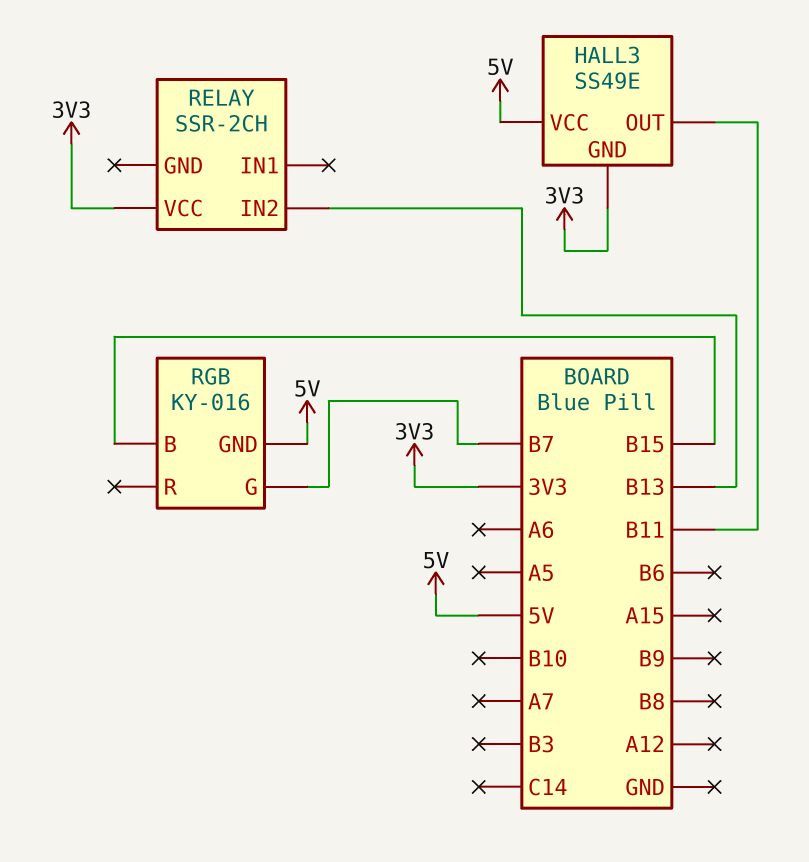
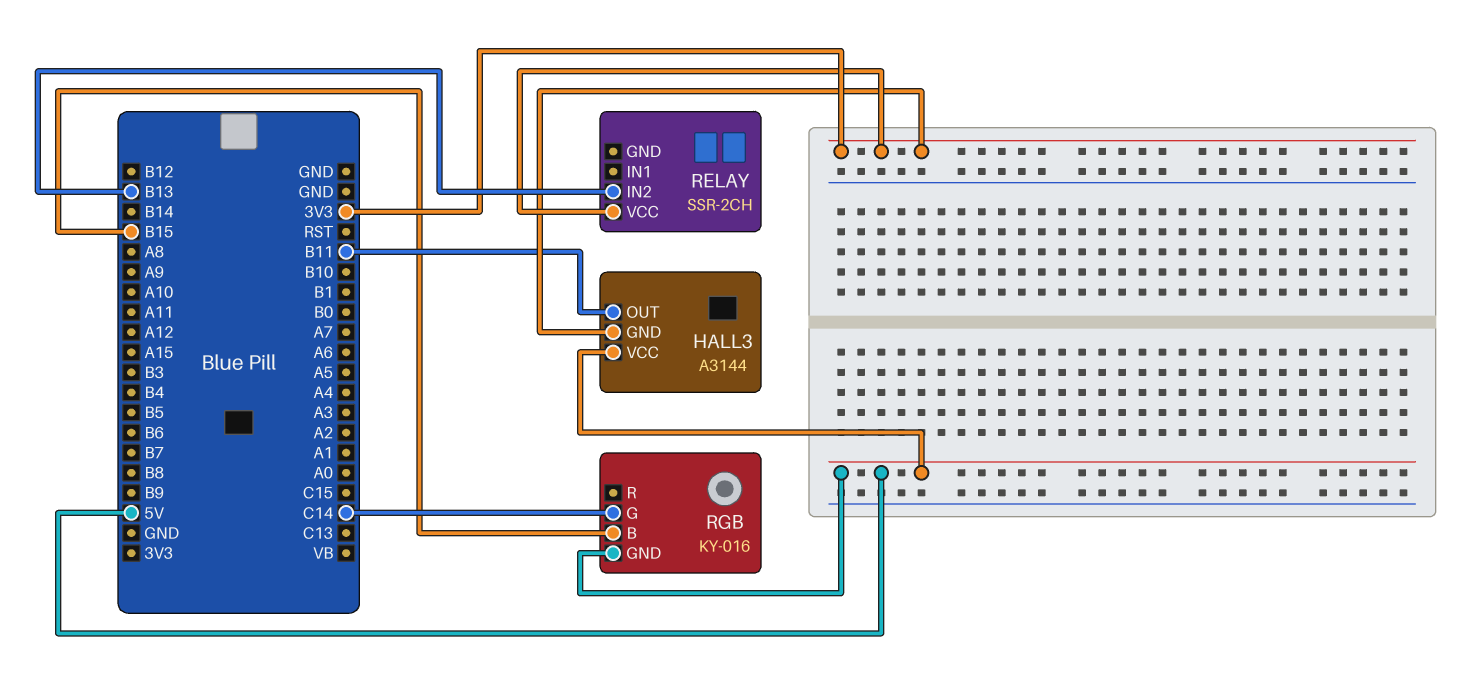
HALL3: SS49E -> A3144
RGB pin G: B7 -> C14

